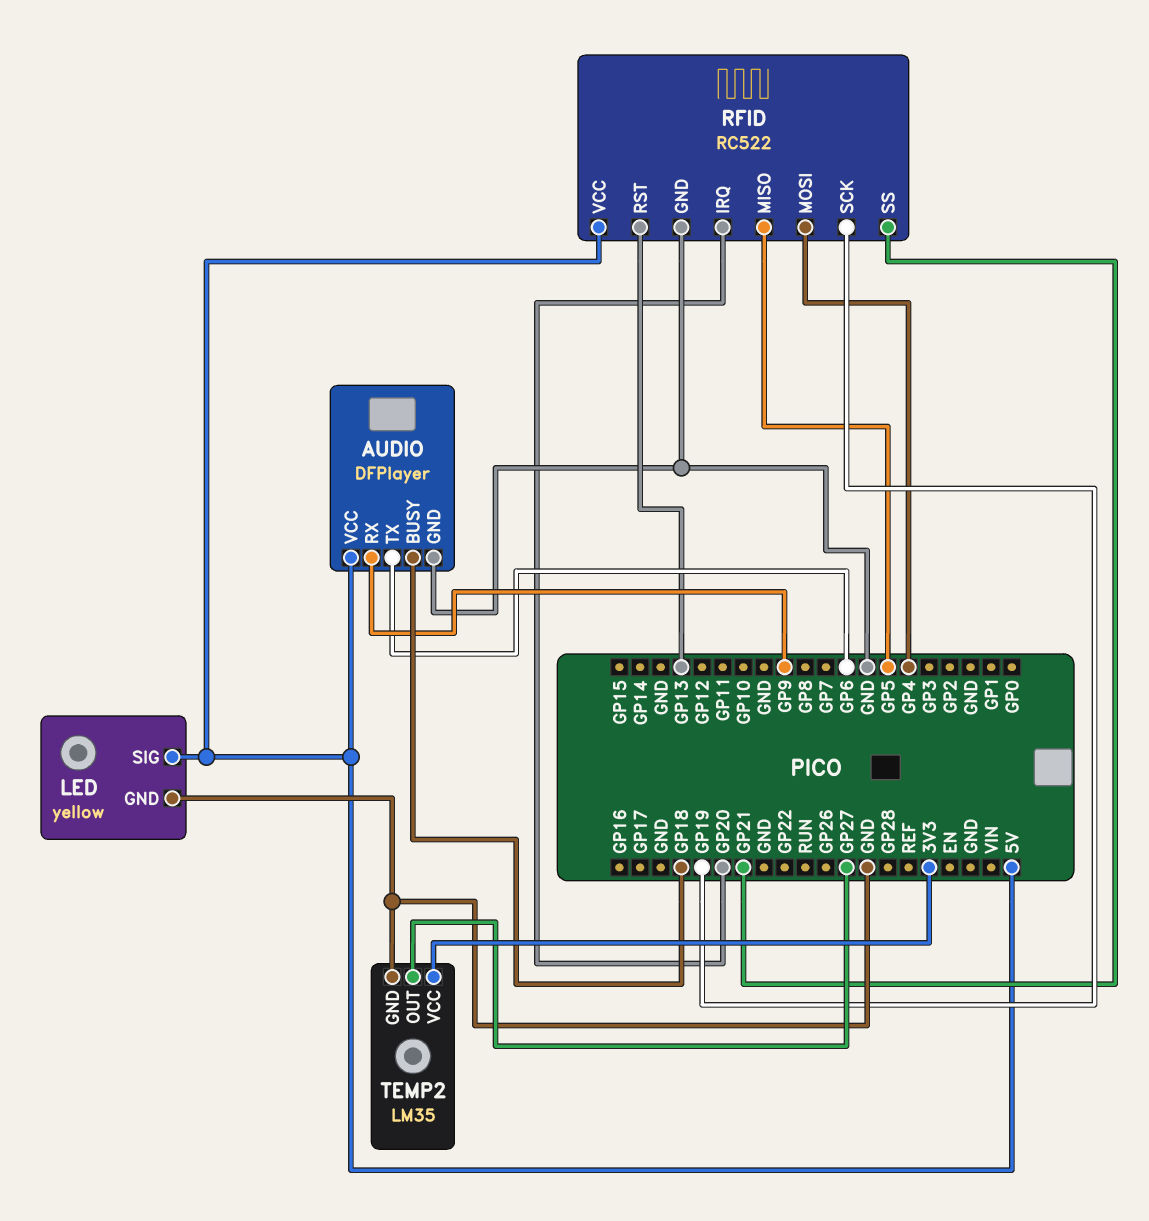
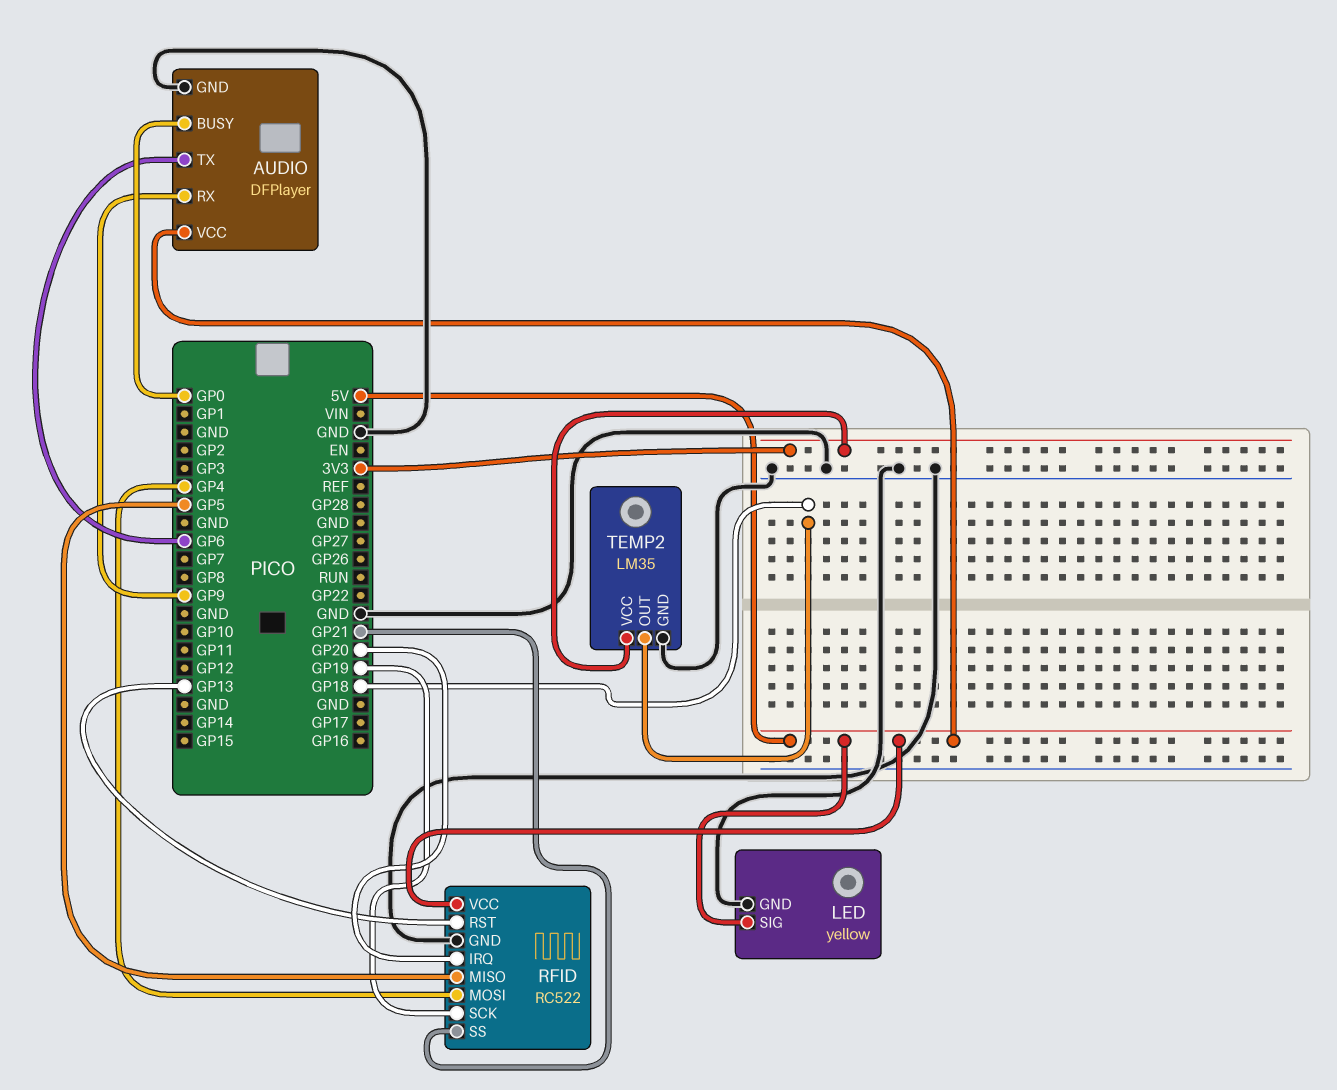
AUDIO pin BUSY: GP18 -> GP0
TEMP2 pin OUT: GP27 -> GP18

